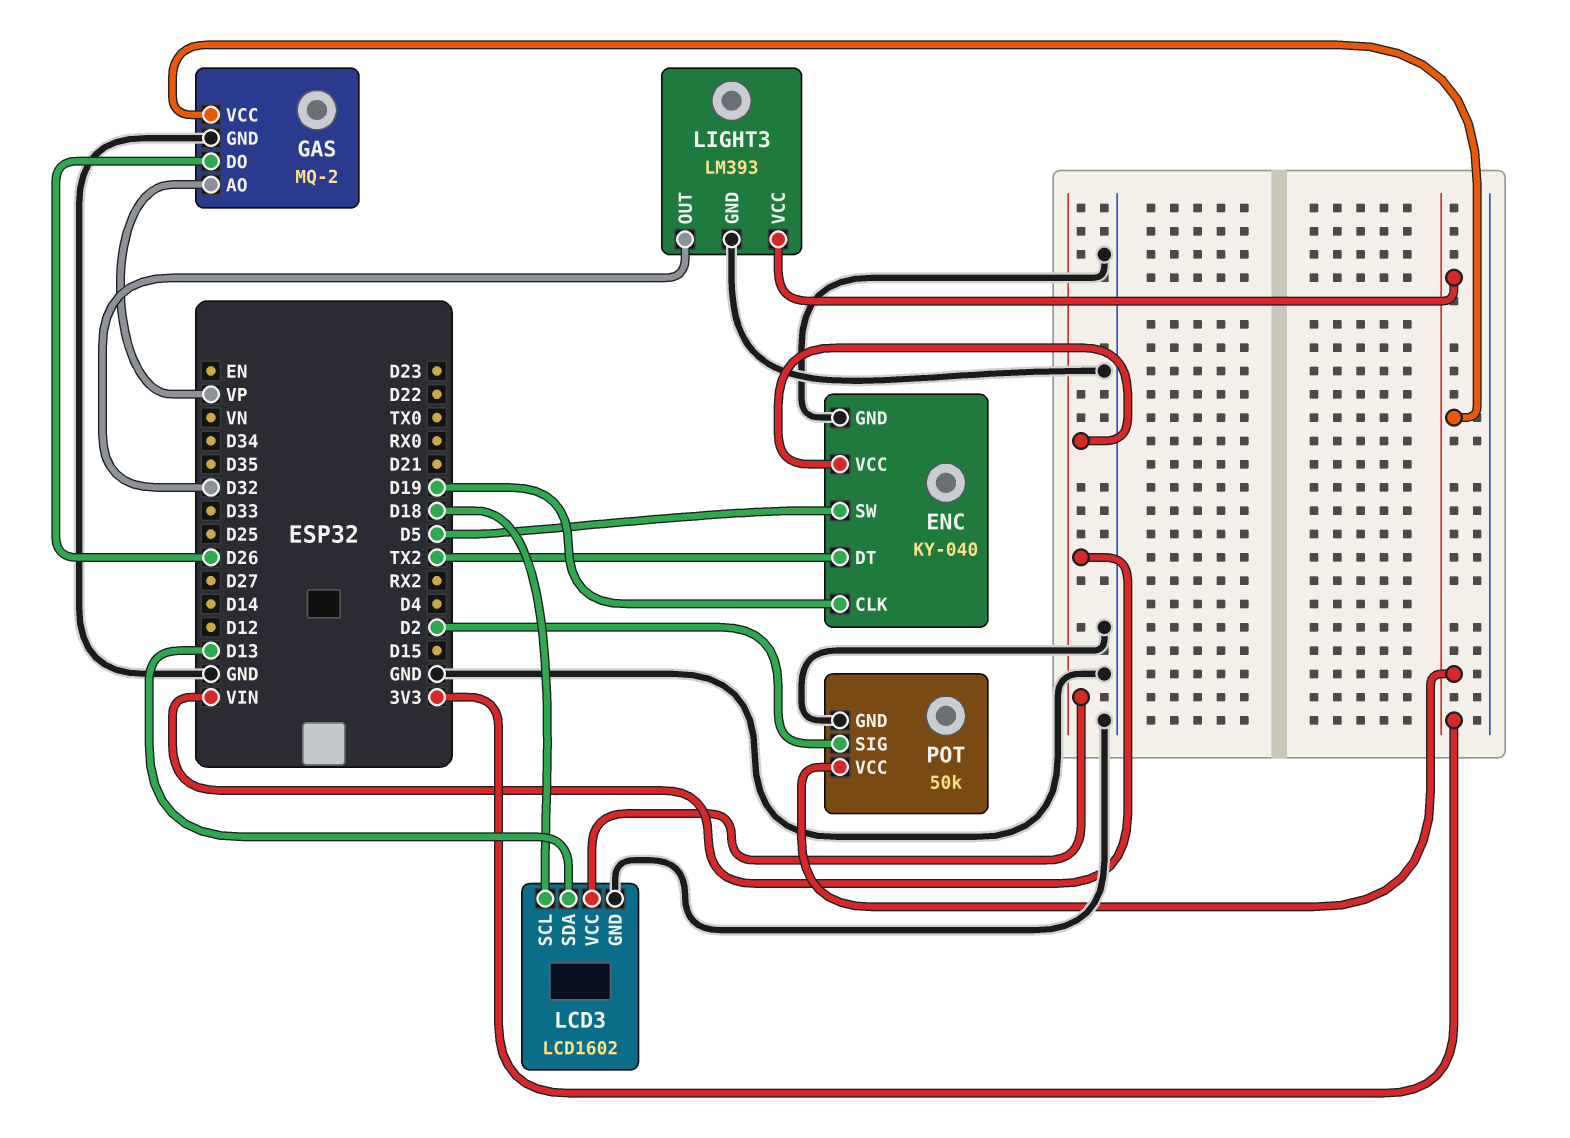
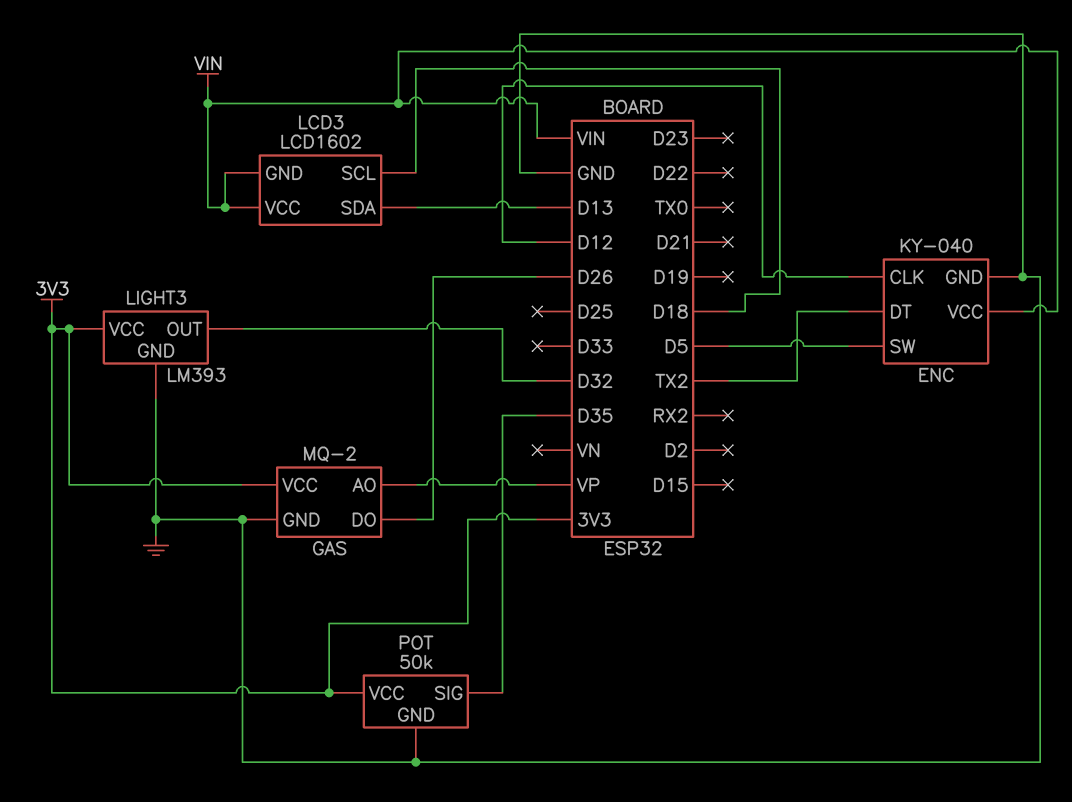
ENC pin CLK: D19 -> D12
LCD3 pin GND: GND -> VIN
POT pin SIG: D2 -> D35

